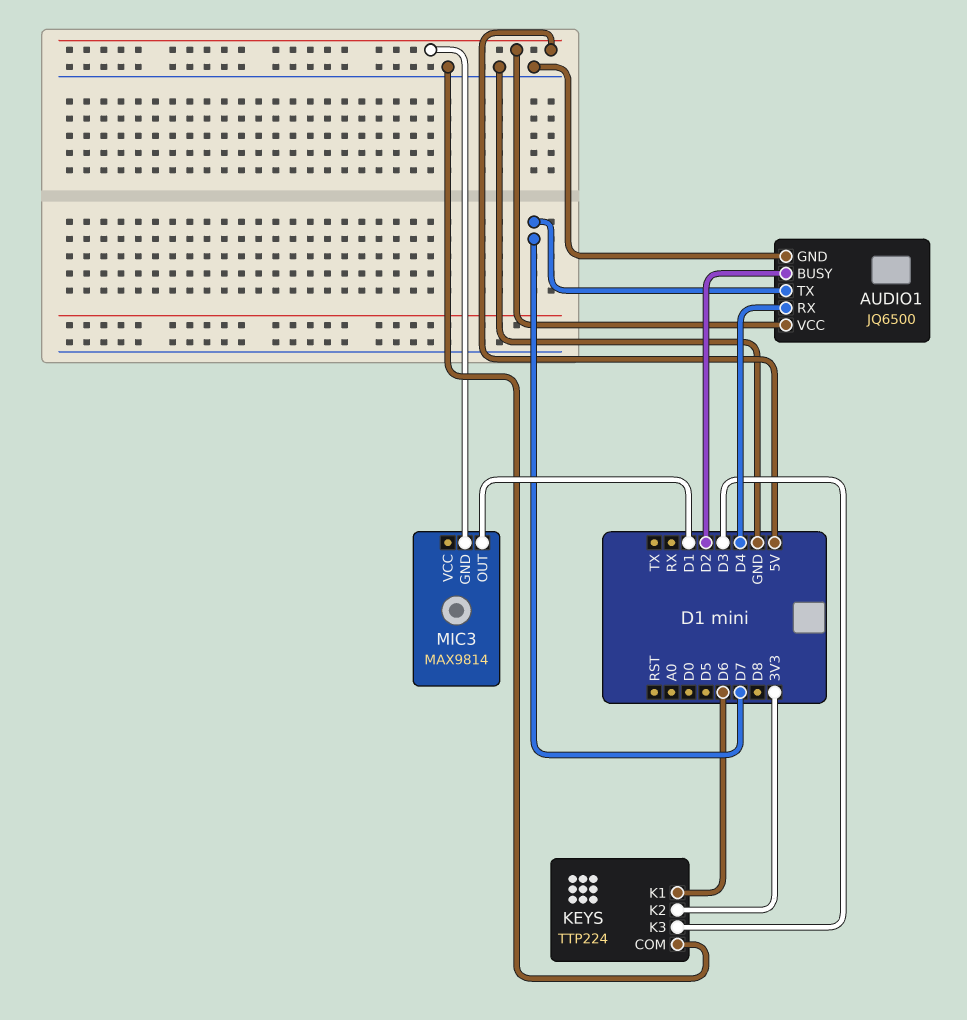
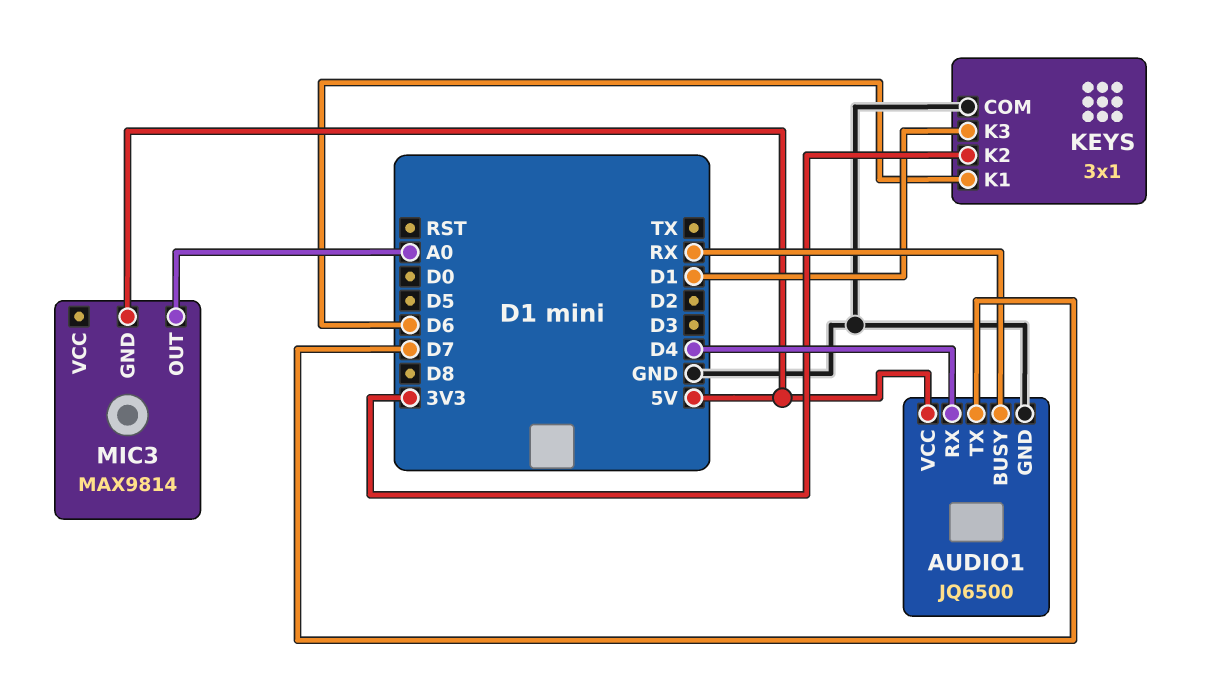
AUDIO1 pin BUSY: D2 -> RX
KEYS: TTP224 -> 3x1
KEYS pin K3: D3 -> D1
MIC3 pin OUT: D1 -> A0

